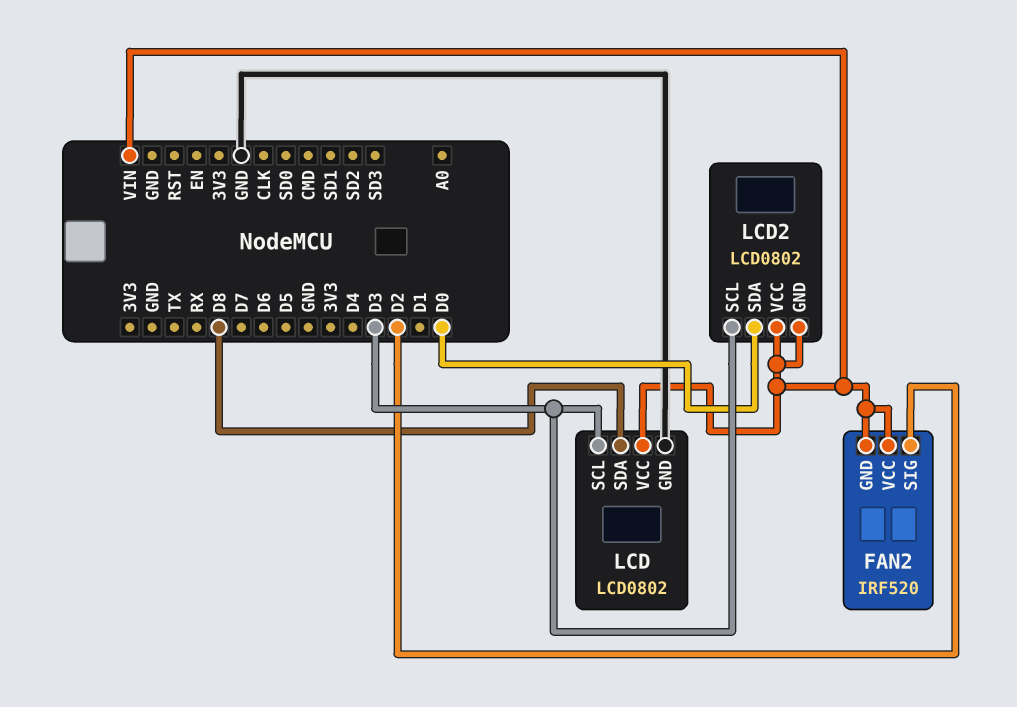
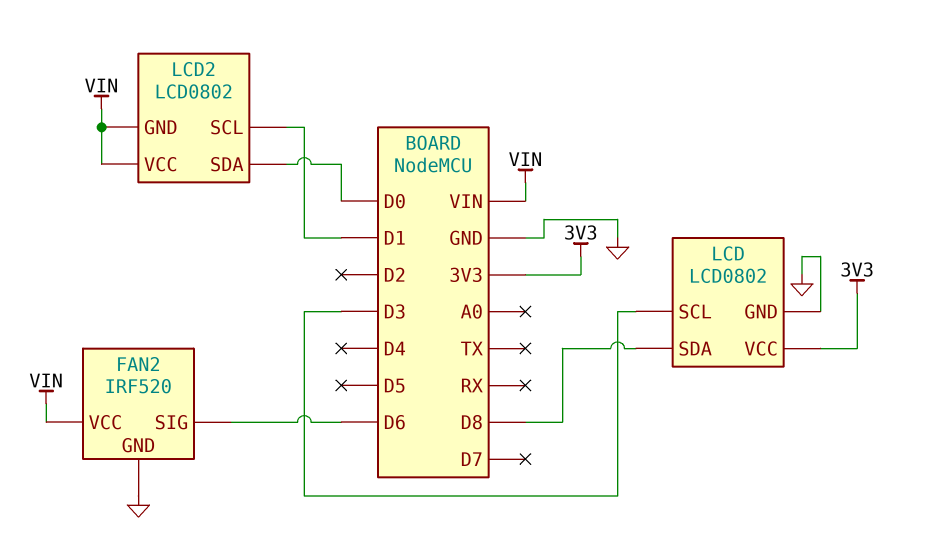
FAN2 pin GND: VIN -> GND
FAN2 pin SIG: D2 -> D6
LCD pin VCC: VIN -> 3V3
LCD2 pin SCL: D3 -> D1

